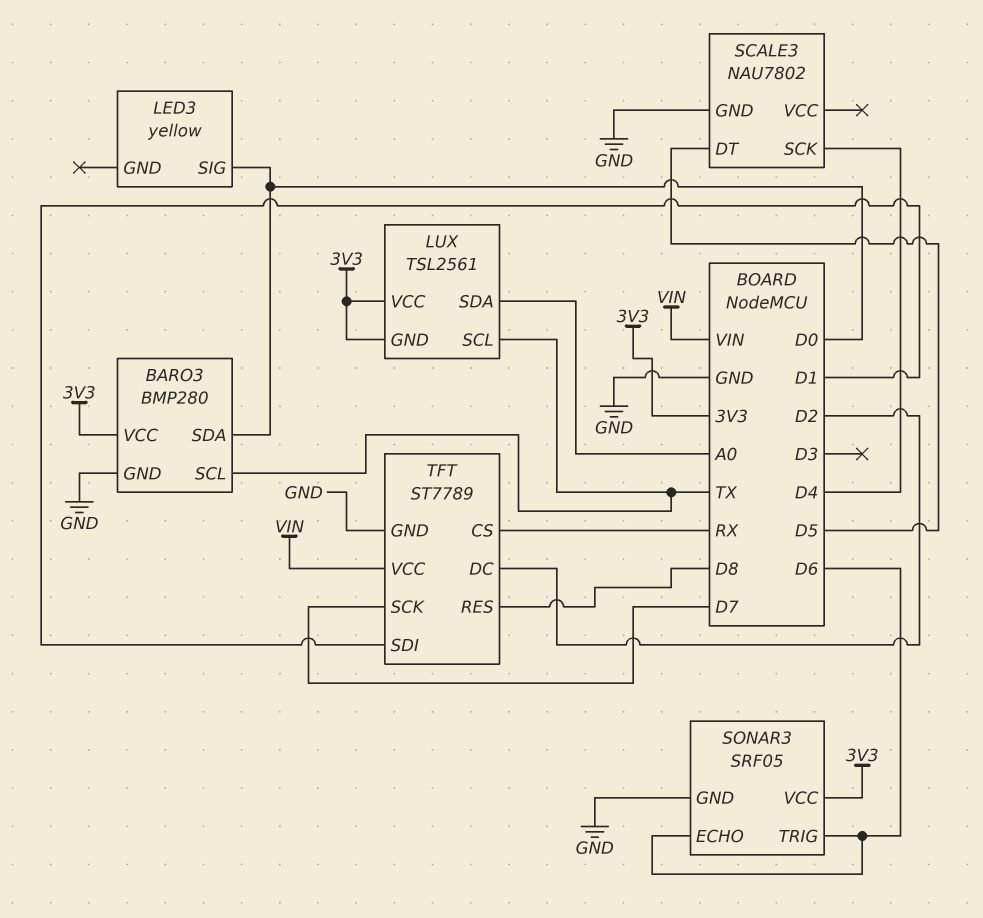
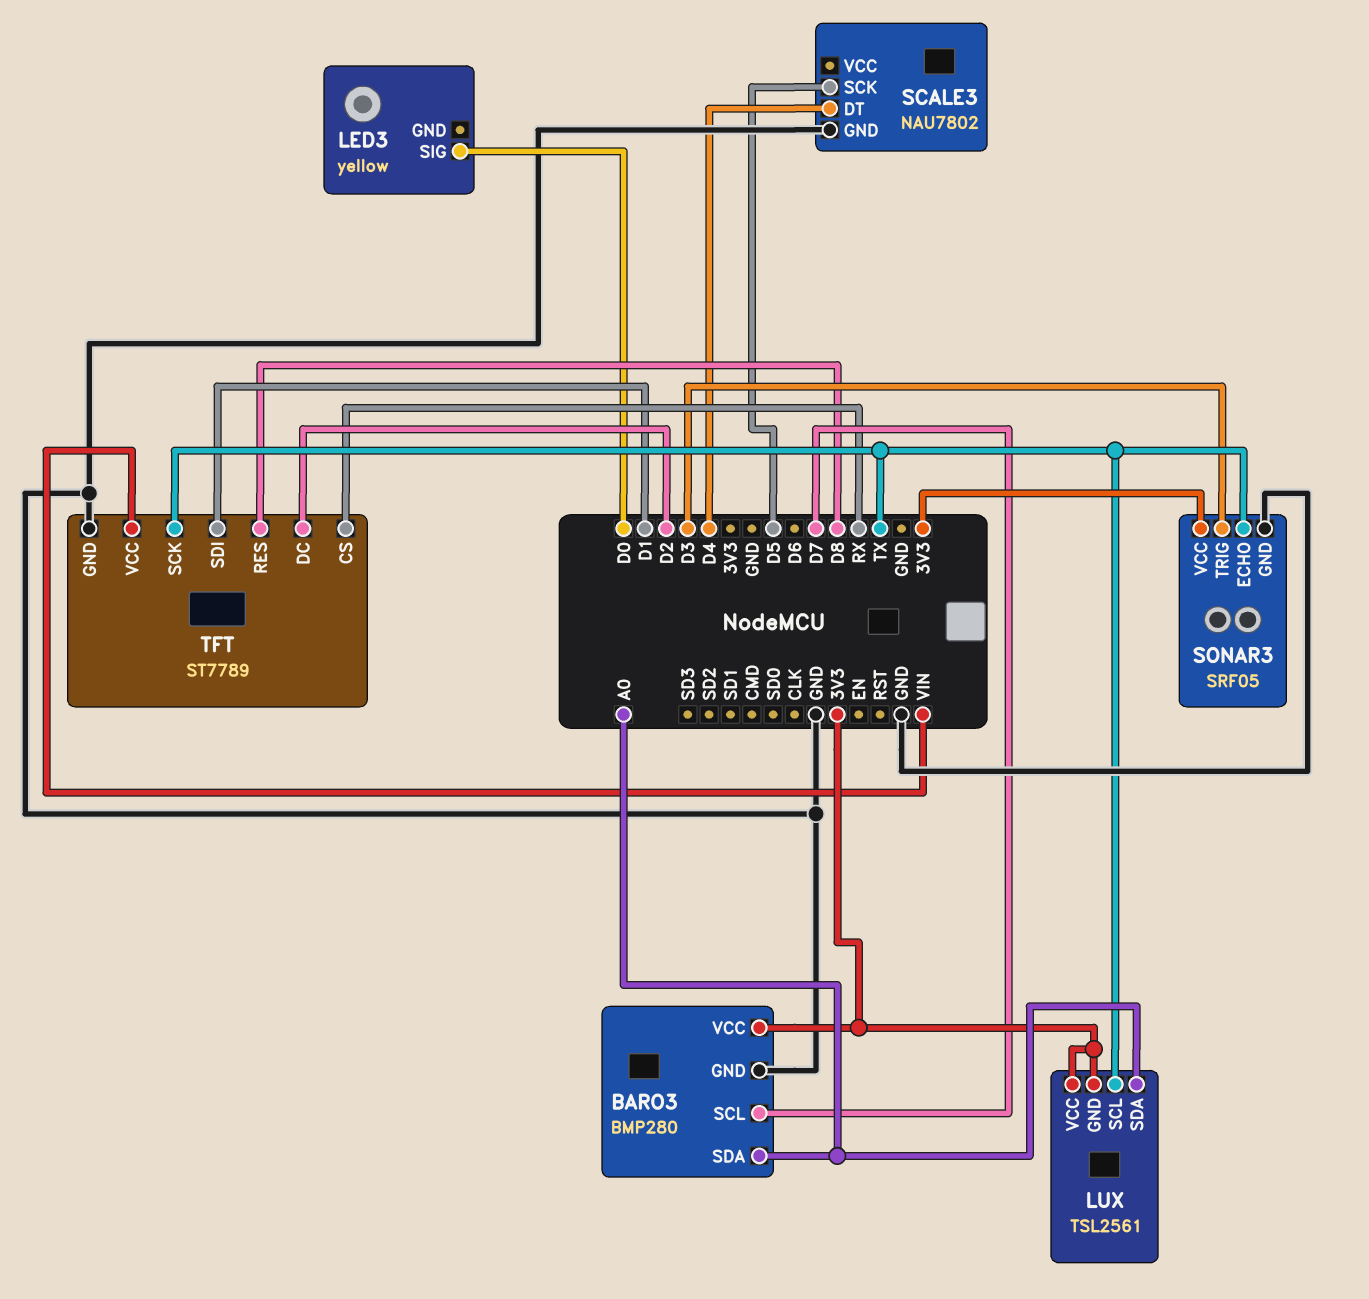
BARO3 pin SCL: TX -> D7
BARO3 pin SDA: D0 -> A0
SCALE3 pin DT: D5 -> D4
SCALE3 pin SCK: D4 -> D5
SONAR3 pin ECHO: D6 -> TX
SONAR3 pin TRIG: D6 -> D3
TFT pin SCK: D7 -> TX

